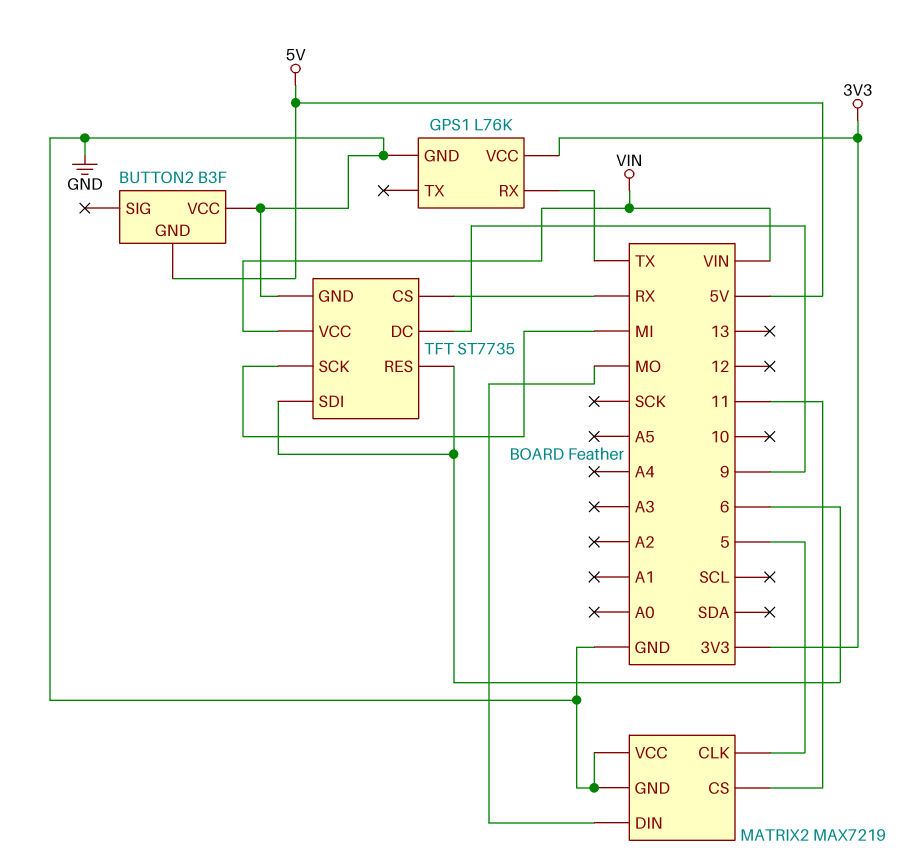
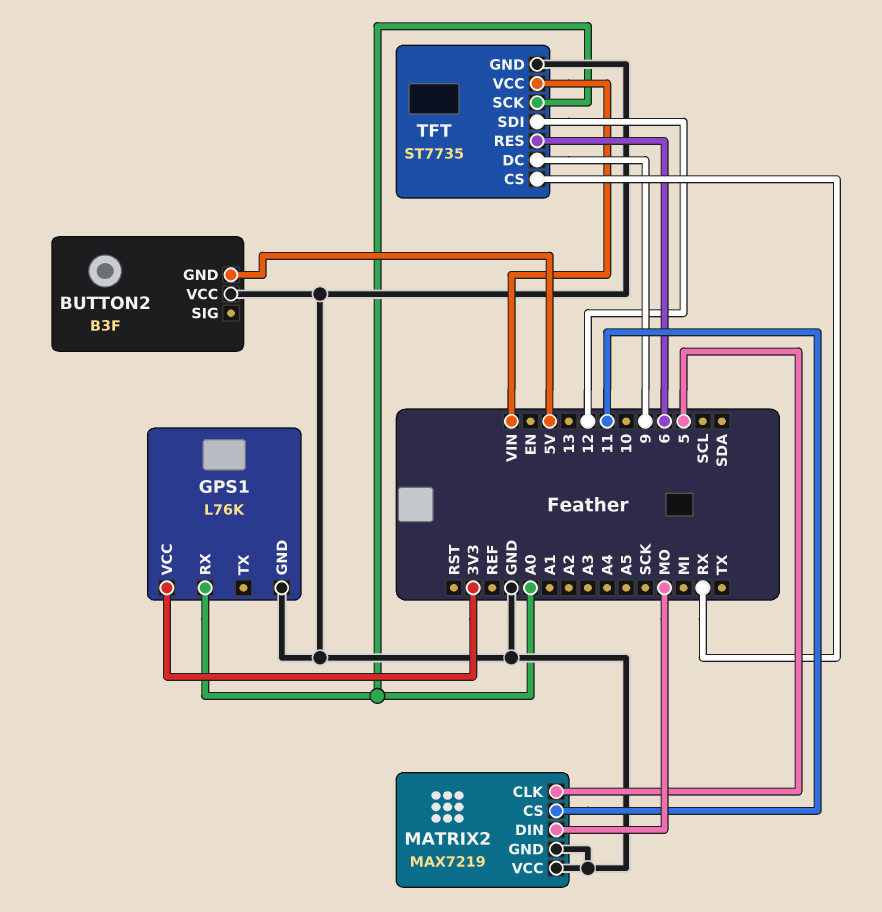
GPS1 pin RX: TX -> A0
TFT pin SCK: MI -> A0
TFT pin SDI: 6 -> 12

